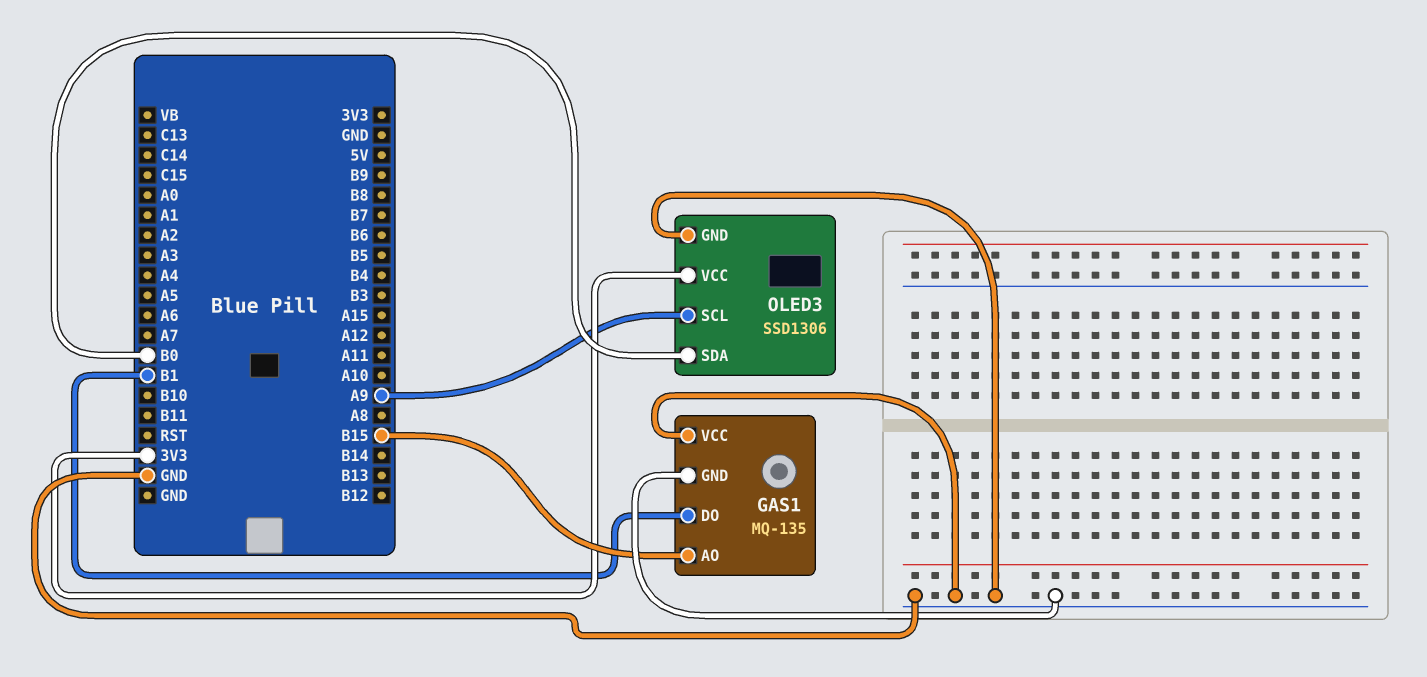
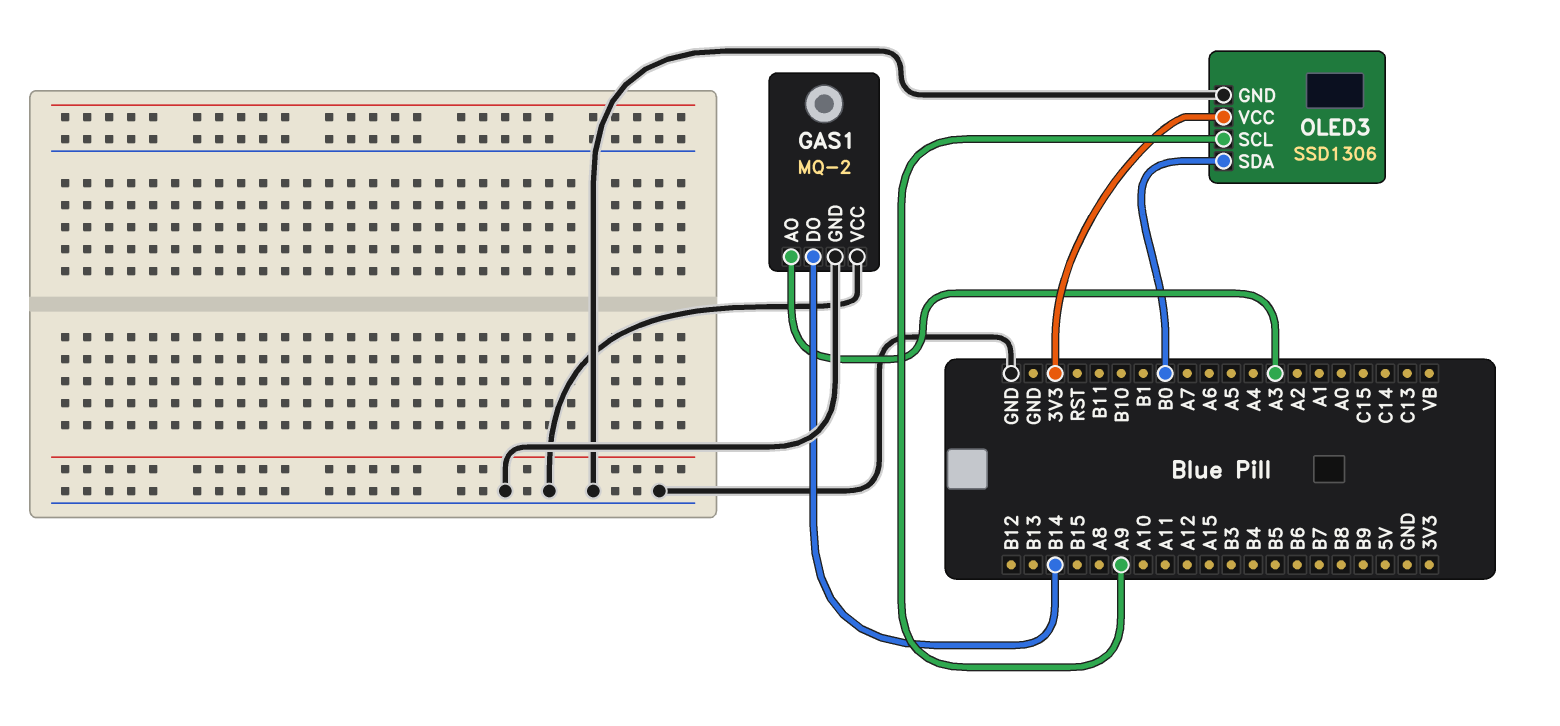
GAS1: MQ-135 -> MQ-2
GAS1 pin AO: B15 -> A3
GAS1 pin DO: B1 -> B14

